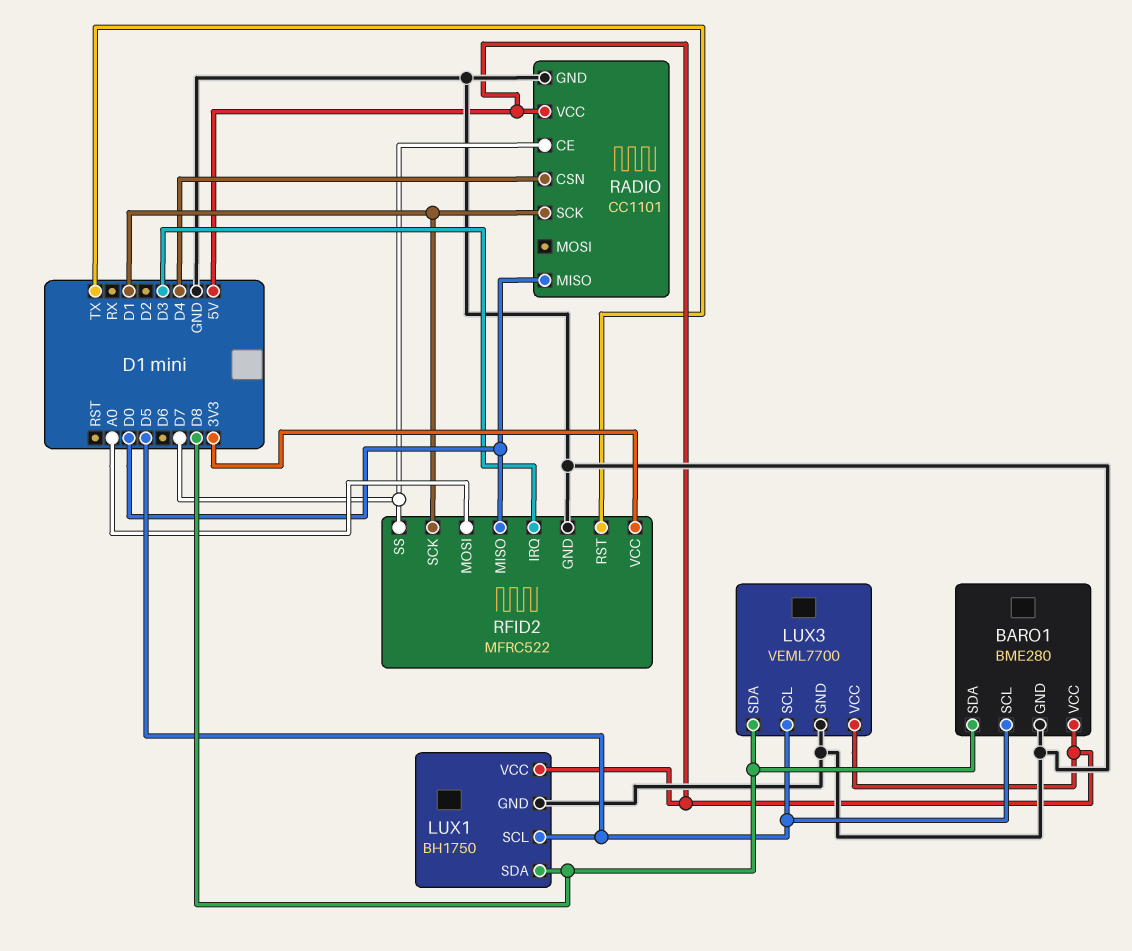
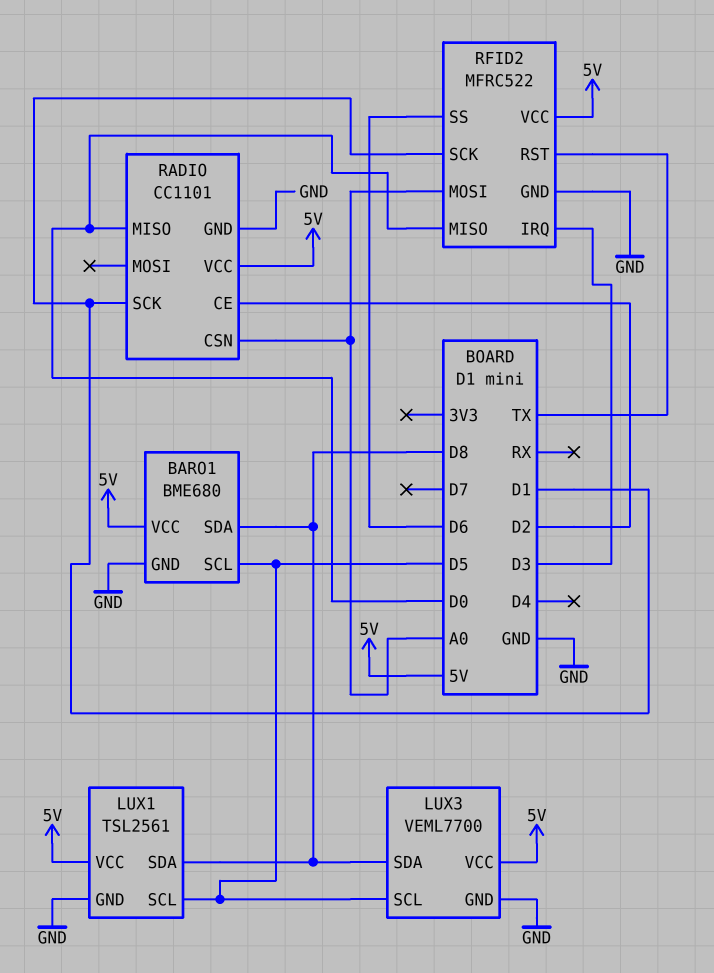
BARO1: BME280 -> BME680
LUX1: BH1750 -> TSL2561
RADIO pin CE: D7 -> D2
RADIO pin CSN: D4 -> A0
RFID2 pin SS: D7 -> D6
RFID2 pin VCC: 3V3 -> 5V

